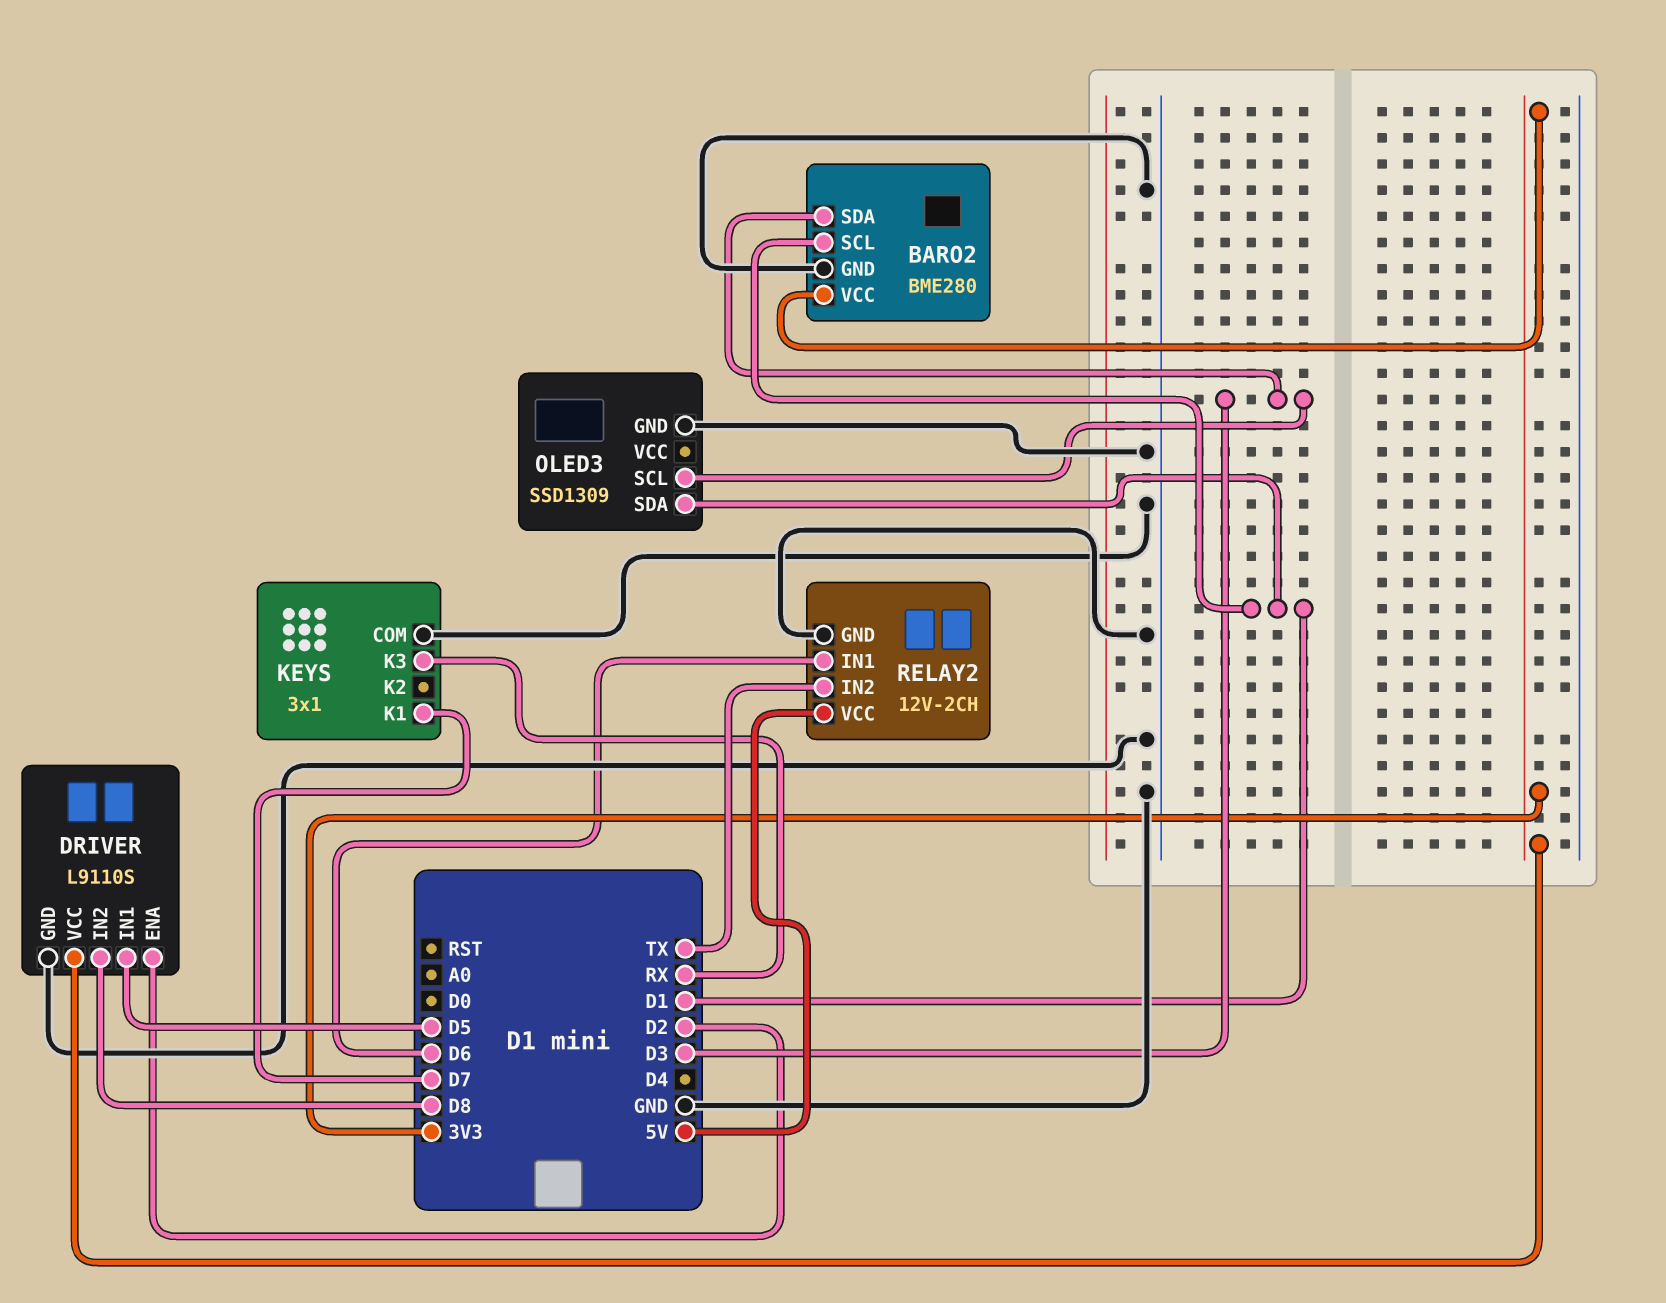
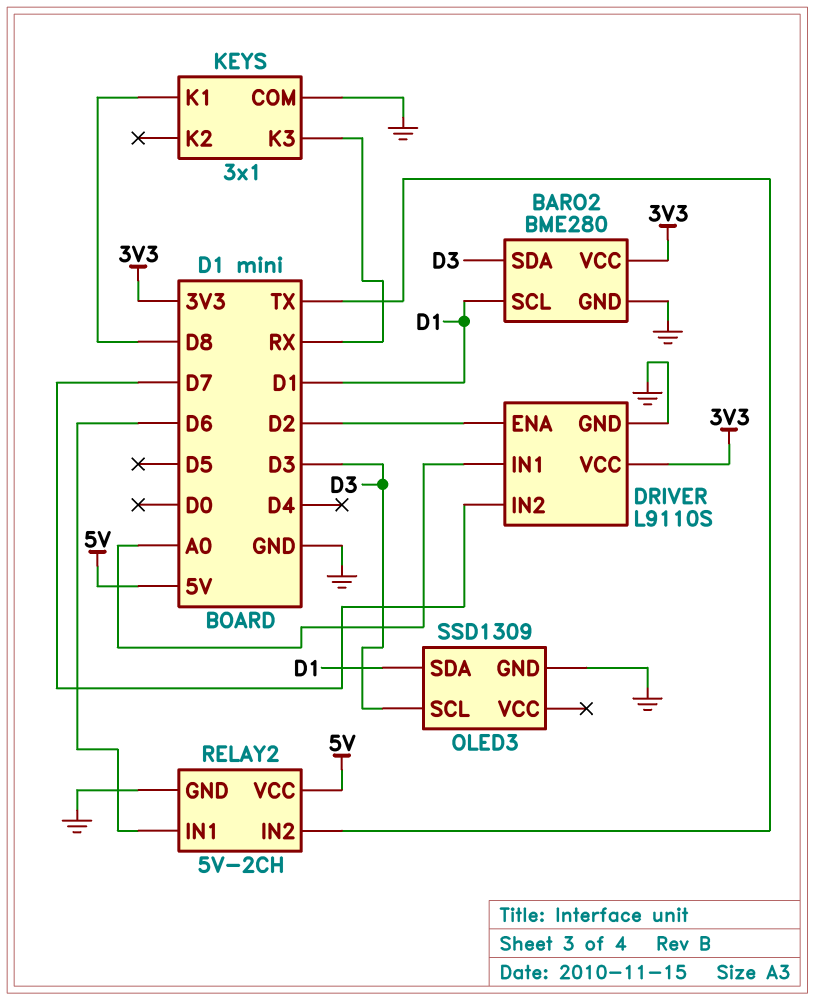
DRIVER pin IN1: D5 -> A0
DRIVER pin IN2: D8 -> D7
KEYS pin K1: D7 -> D8
RELAY2: 12V-2CH -> 5V-2CH

